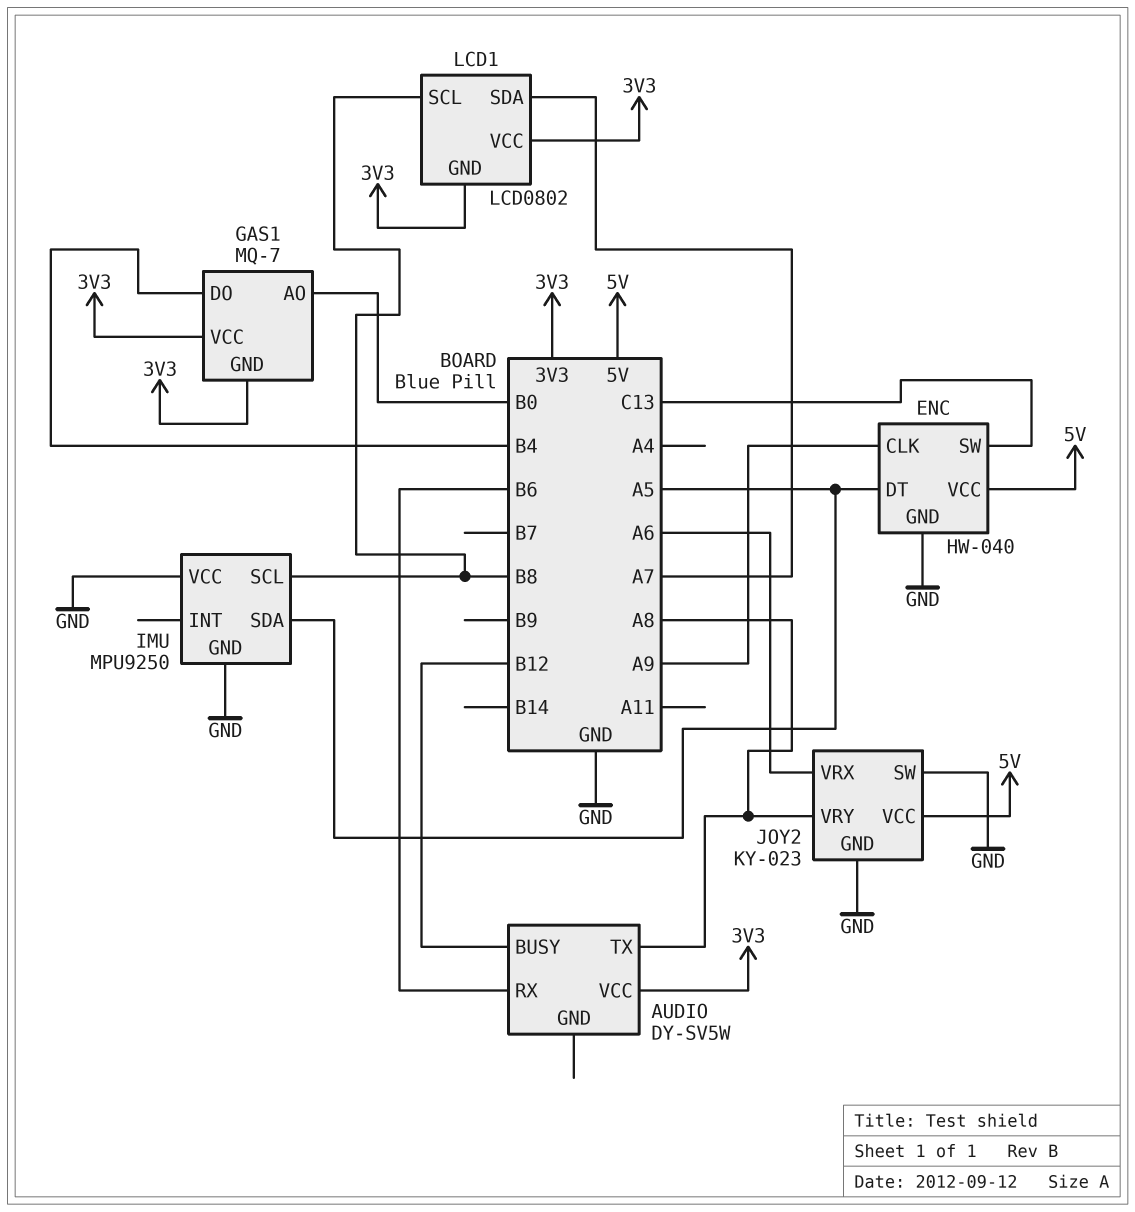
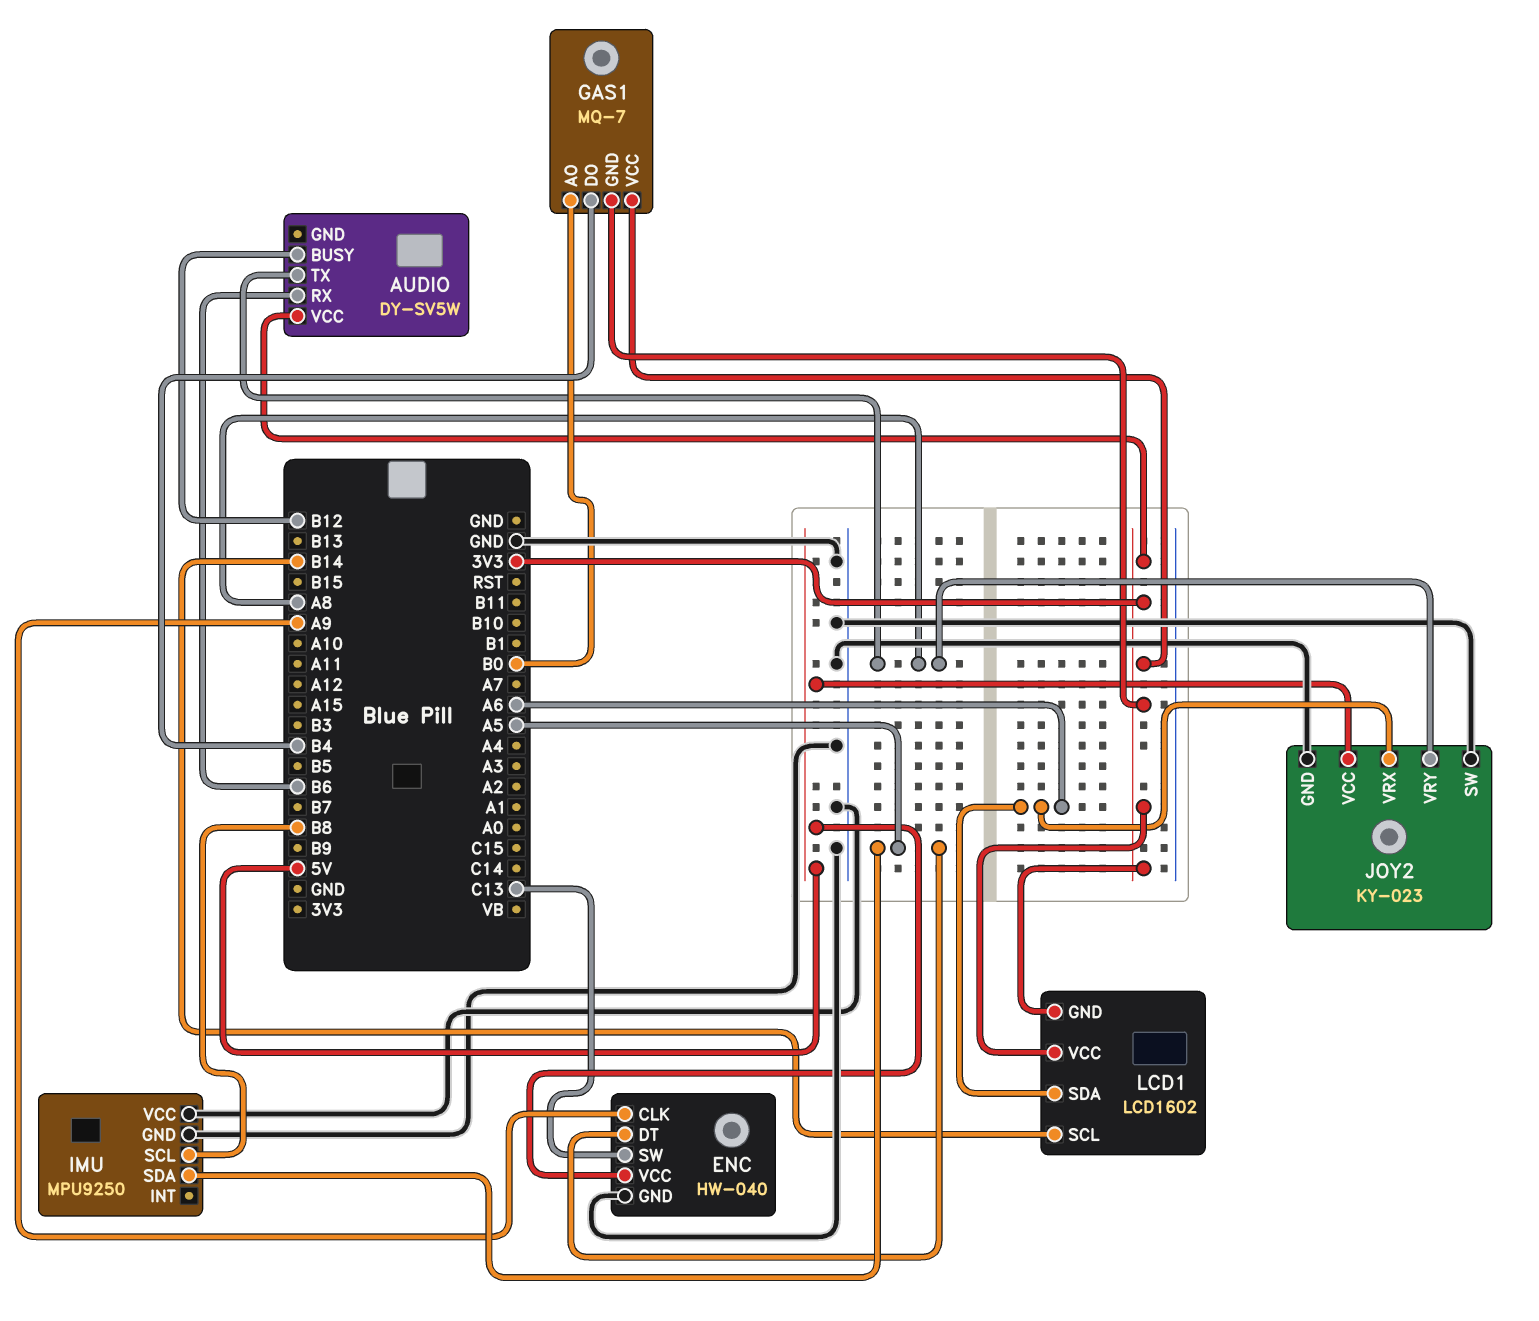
LCD1: LCD0802 -> LCD1602
LCD1 pin SCL: B8 -> B14
LCD1 pin SDA: A7 -> A6

